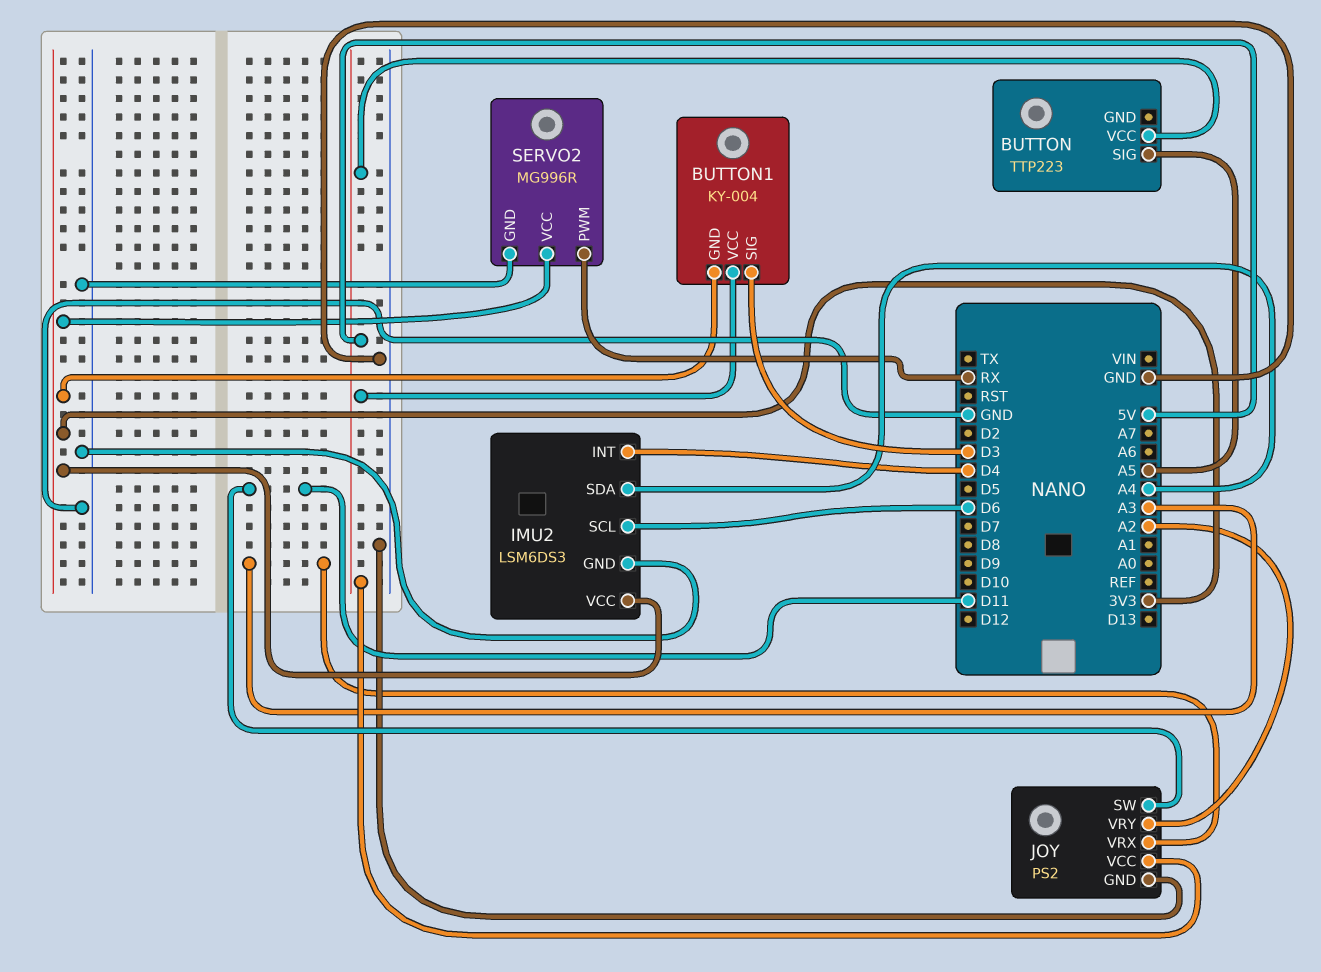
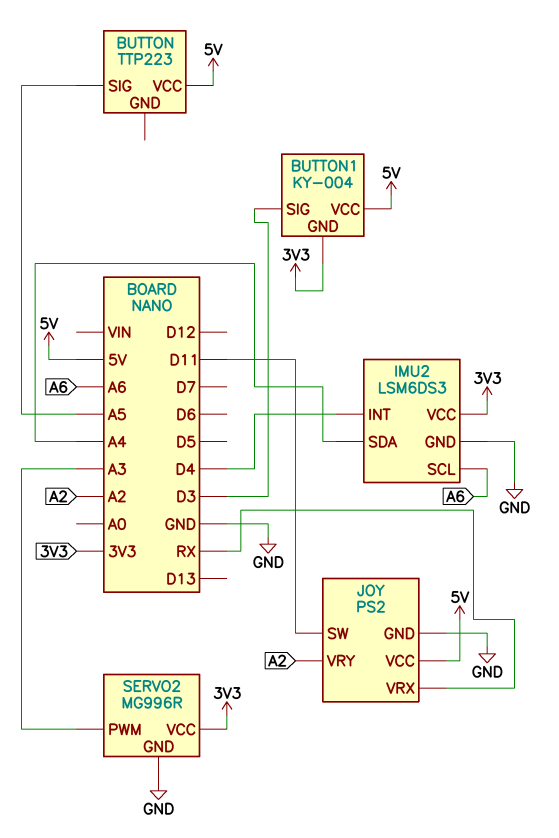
IMU2 pin SCL: D6 -> A6
JOY pin VRX: A3 -> RX
SERVO2 pin PWM: RX -> A3

